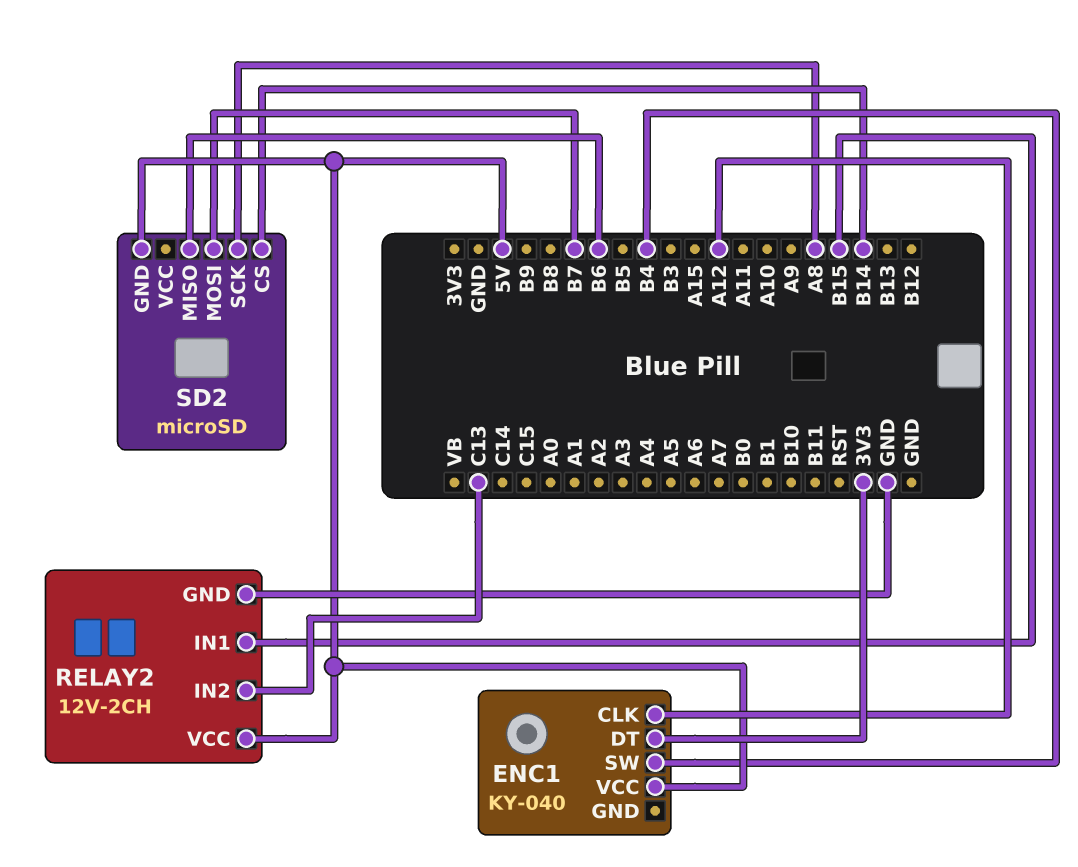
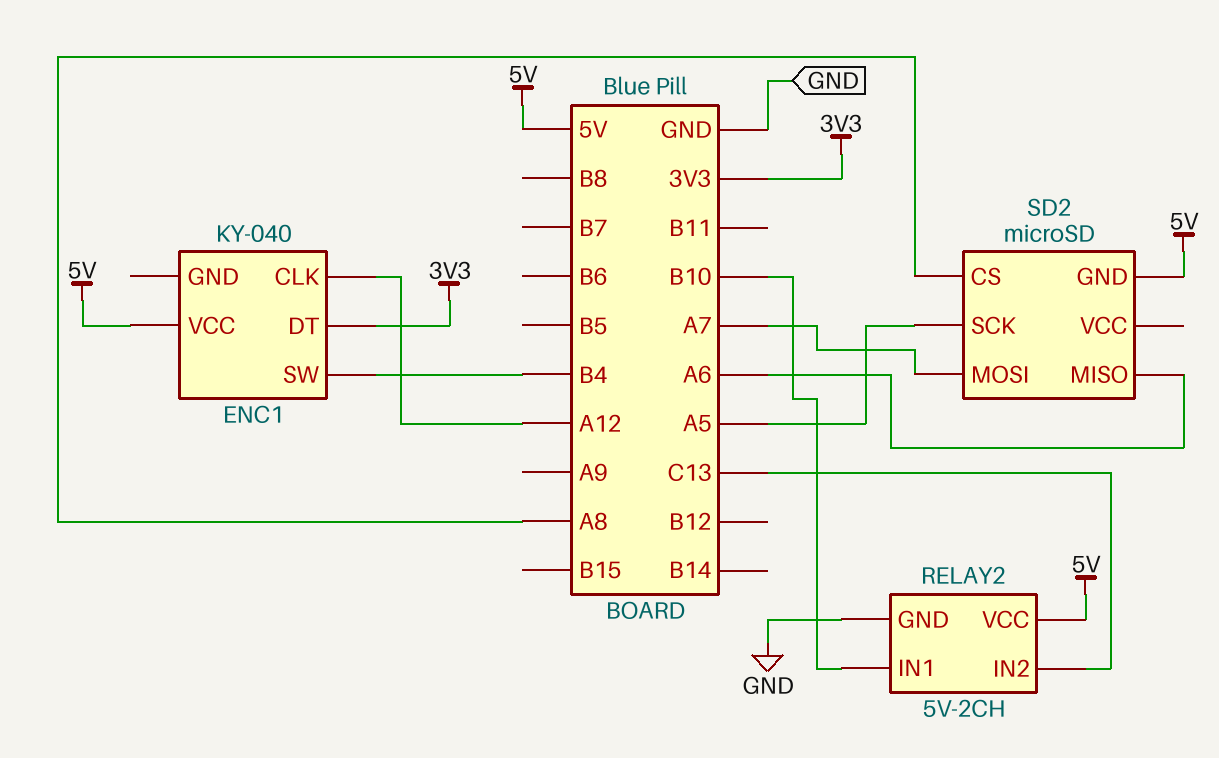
RELAY2: 12V-2CH -> 5V-2CH
RELAY2 pin IN1: B15 -> B10
SD2 pin CS: B14 -> A8
SD2 pin MISO: B6 -> A6
SD2 pin MOSI: B7 -> A7
SD2 pin SCK: A8 -> A5

